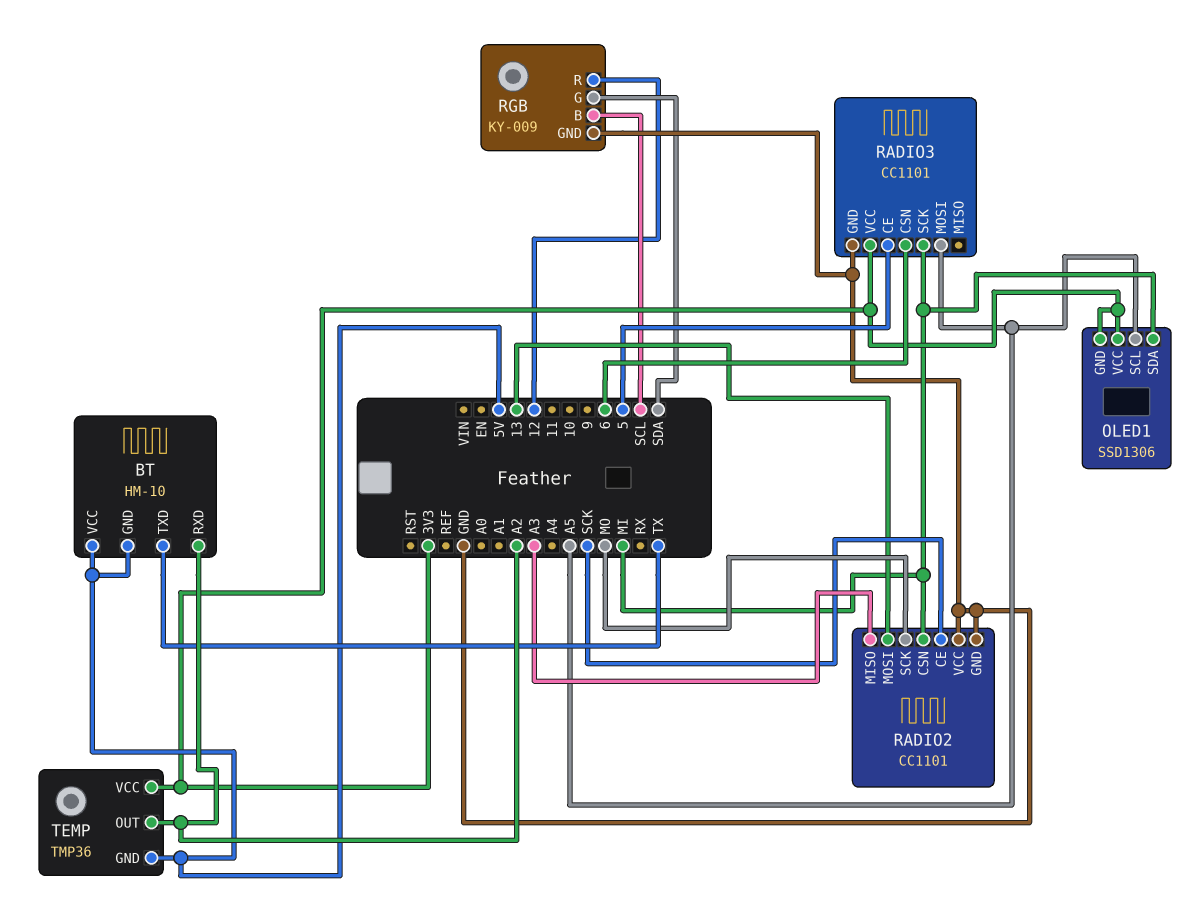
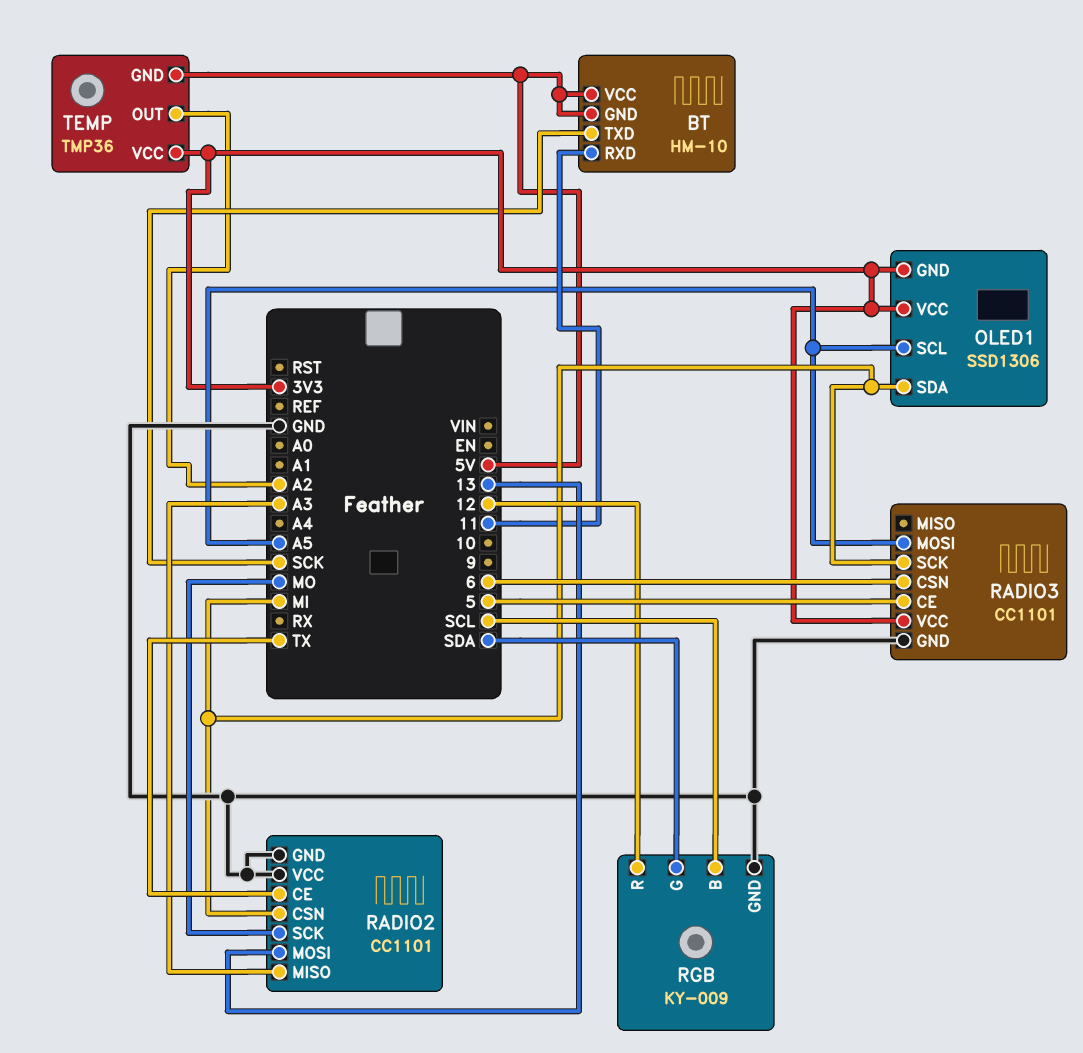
BT pin RXD: A2 -> 11
BT pin TXD: TX -> SCK
RADIO2 pin CE: SCK -> TX

